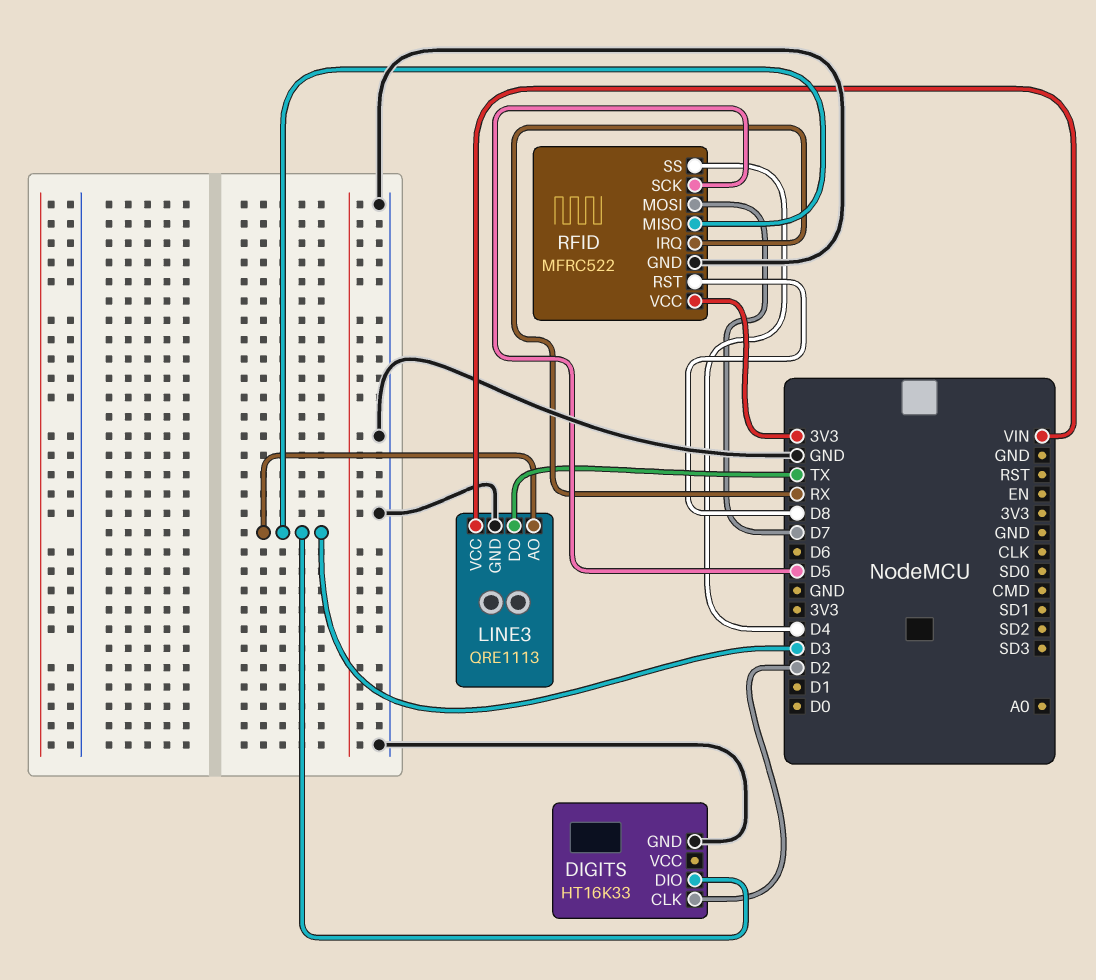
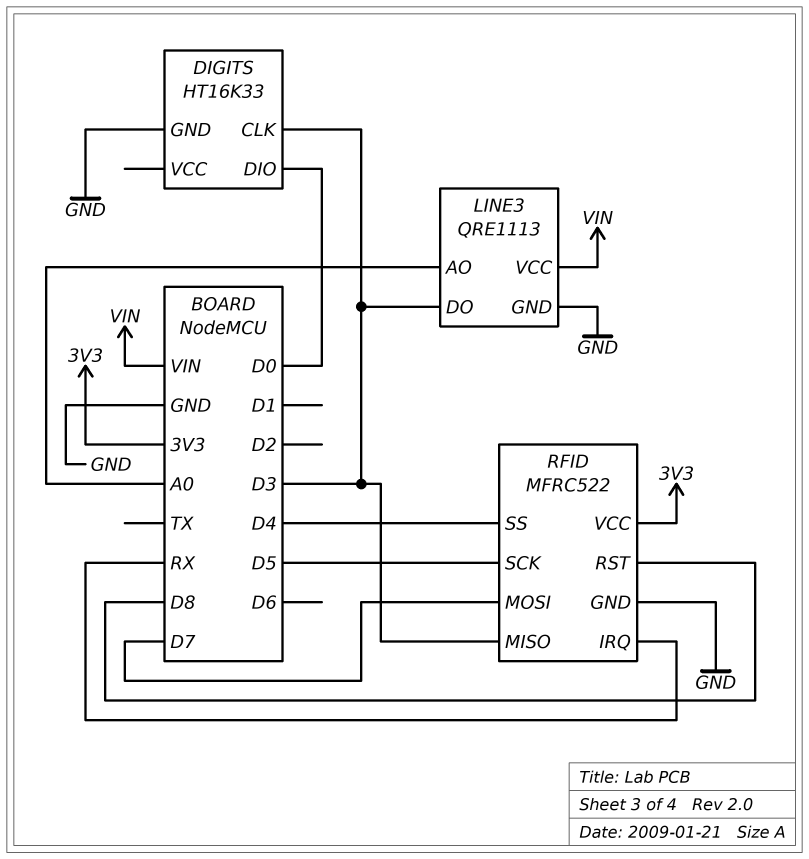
DIGITS pin CLK: D2 -> D3
DIGITS pin DIO: D3 -> D0
LINE3 pin AO: D3 -> A0
LINE3 pin DO: TX -> D3

